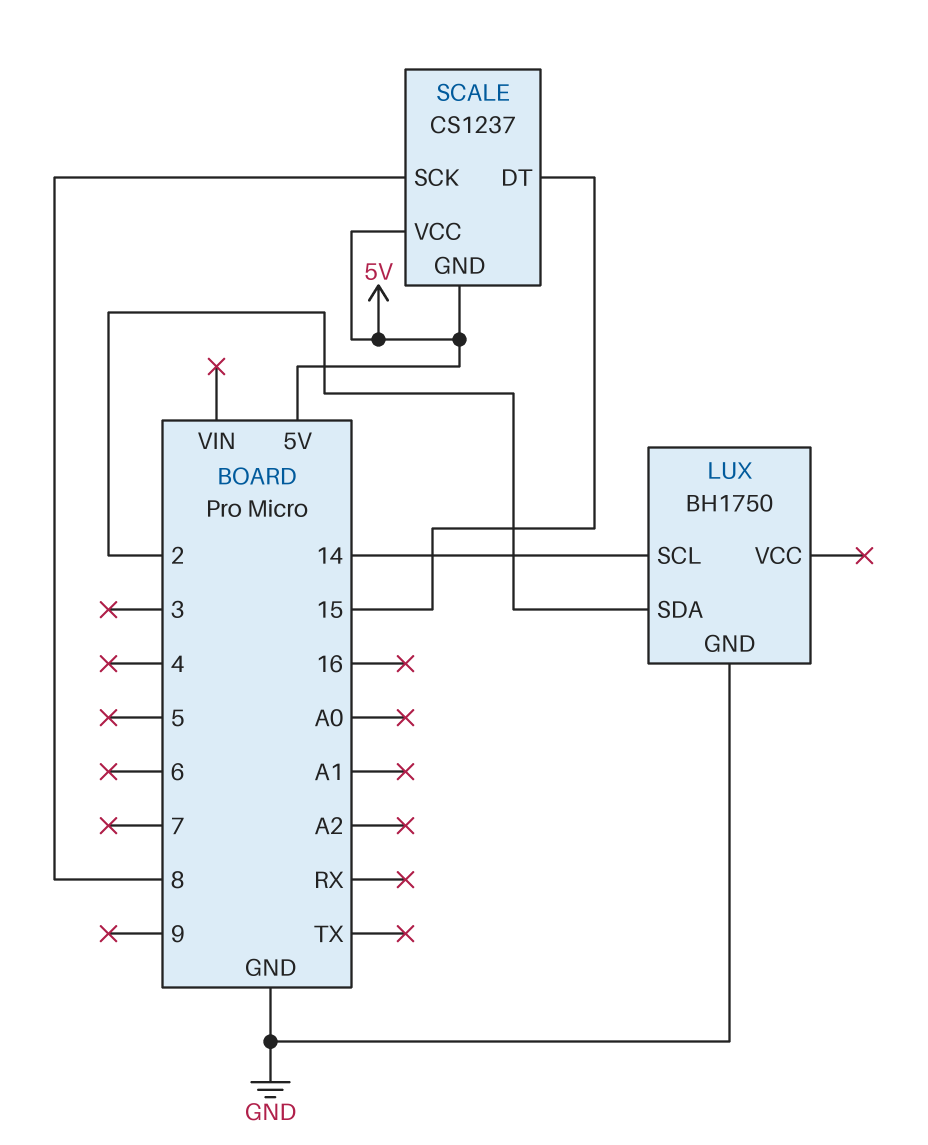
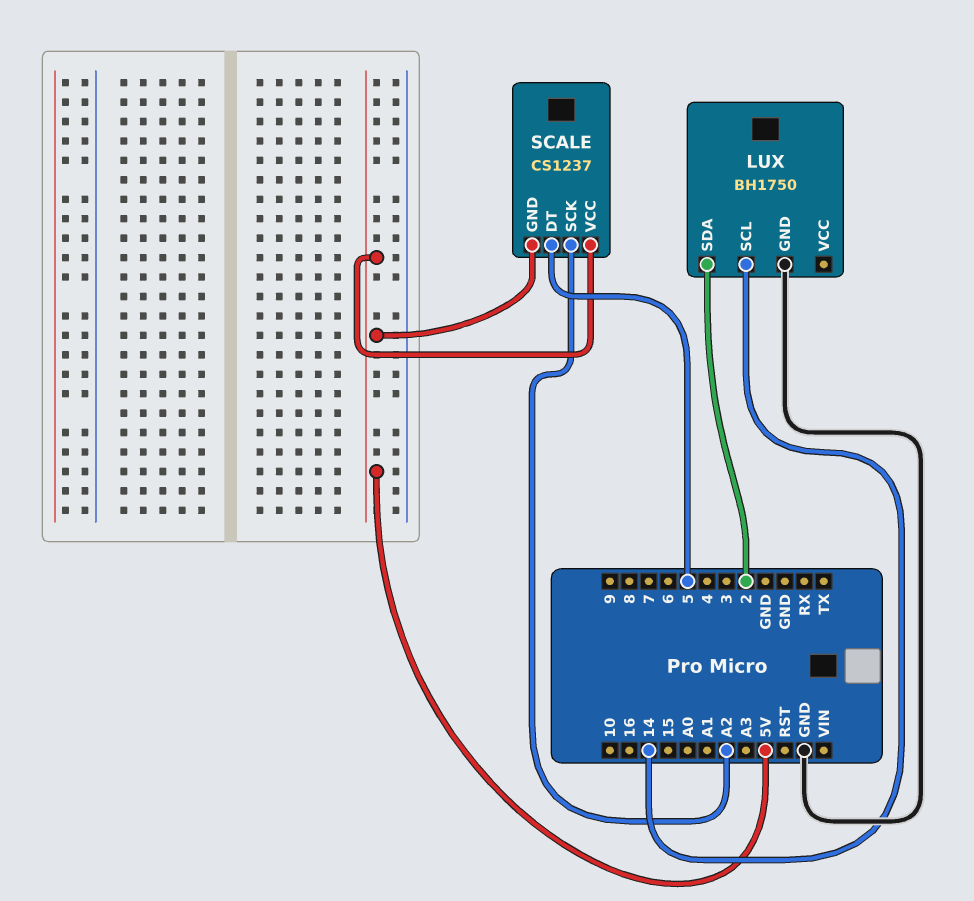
SCALE pin DT: 15 -> 5
SCALE pin SCK: 8 -> A2

